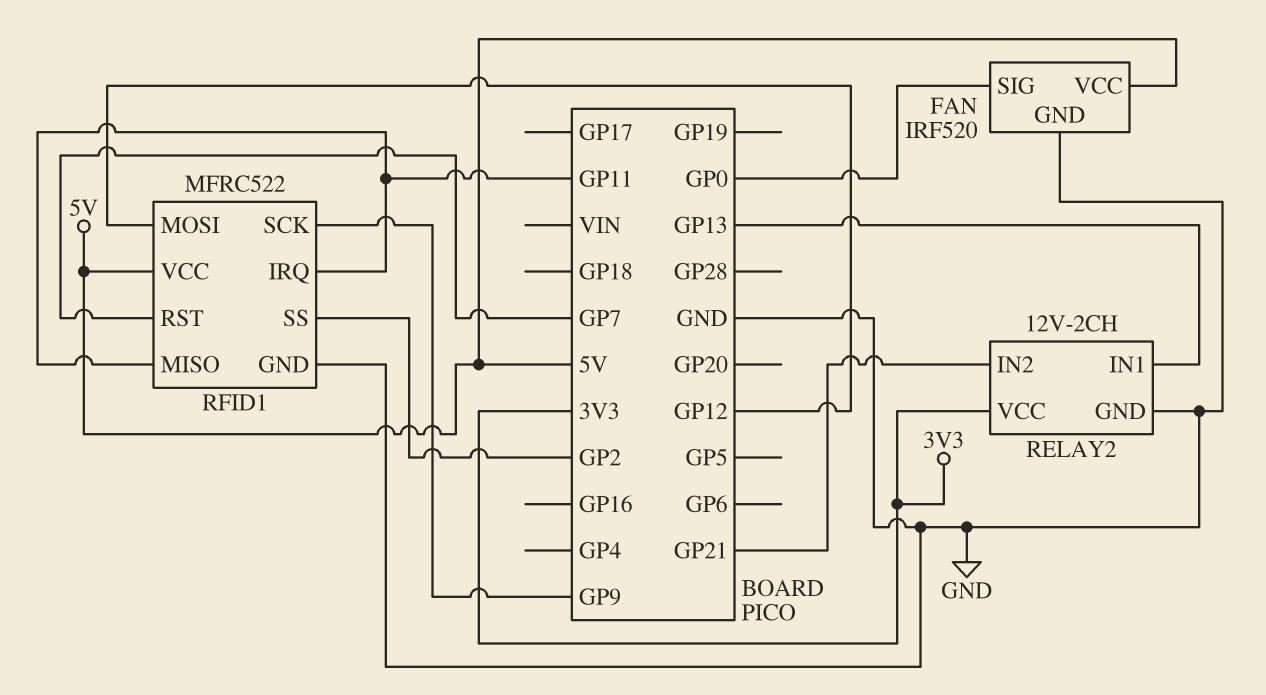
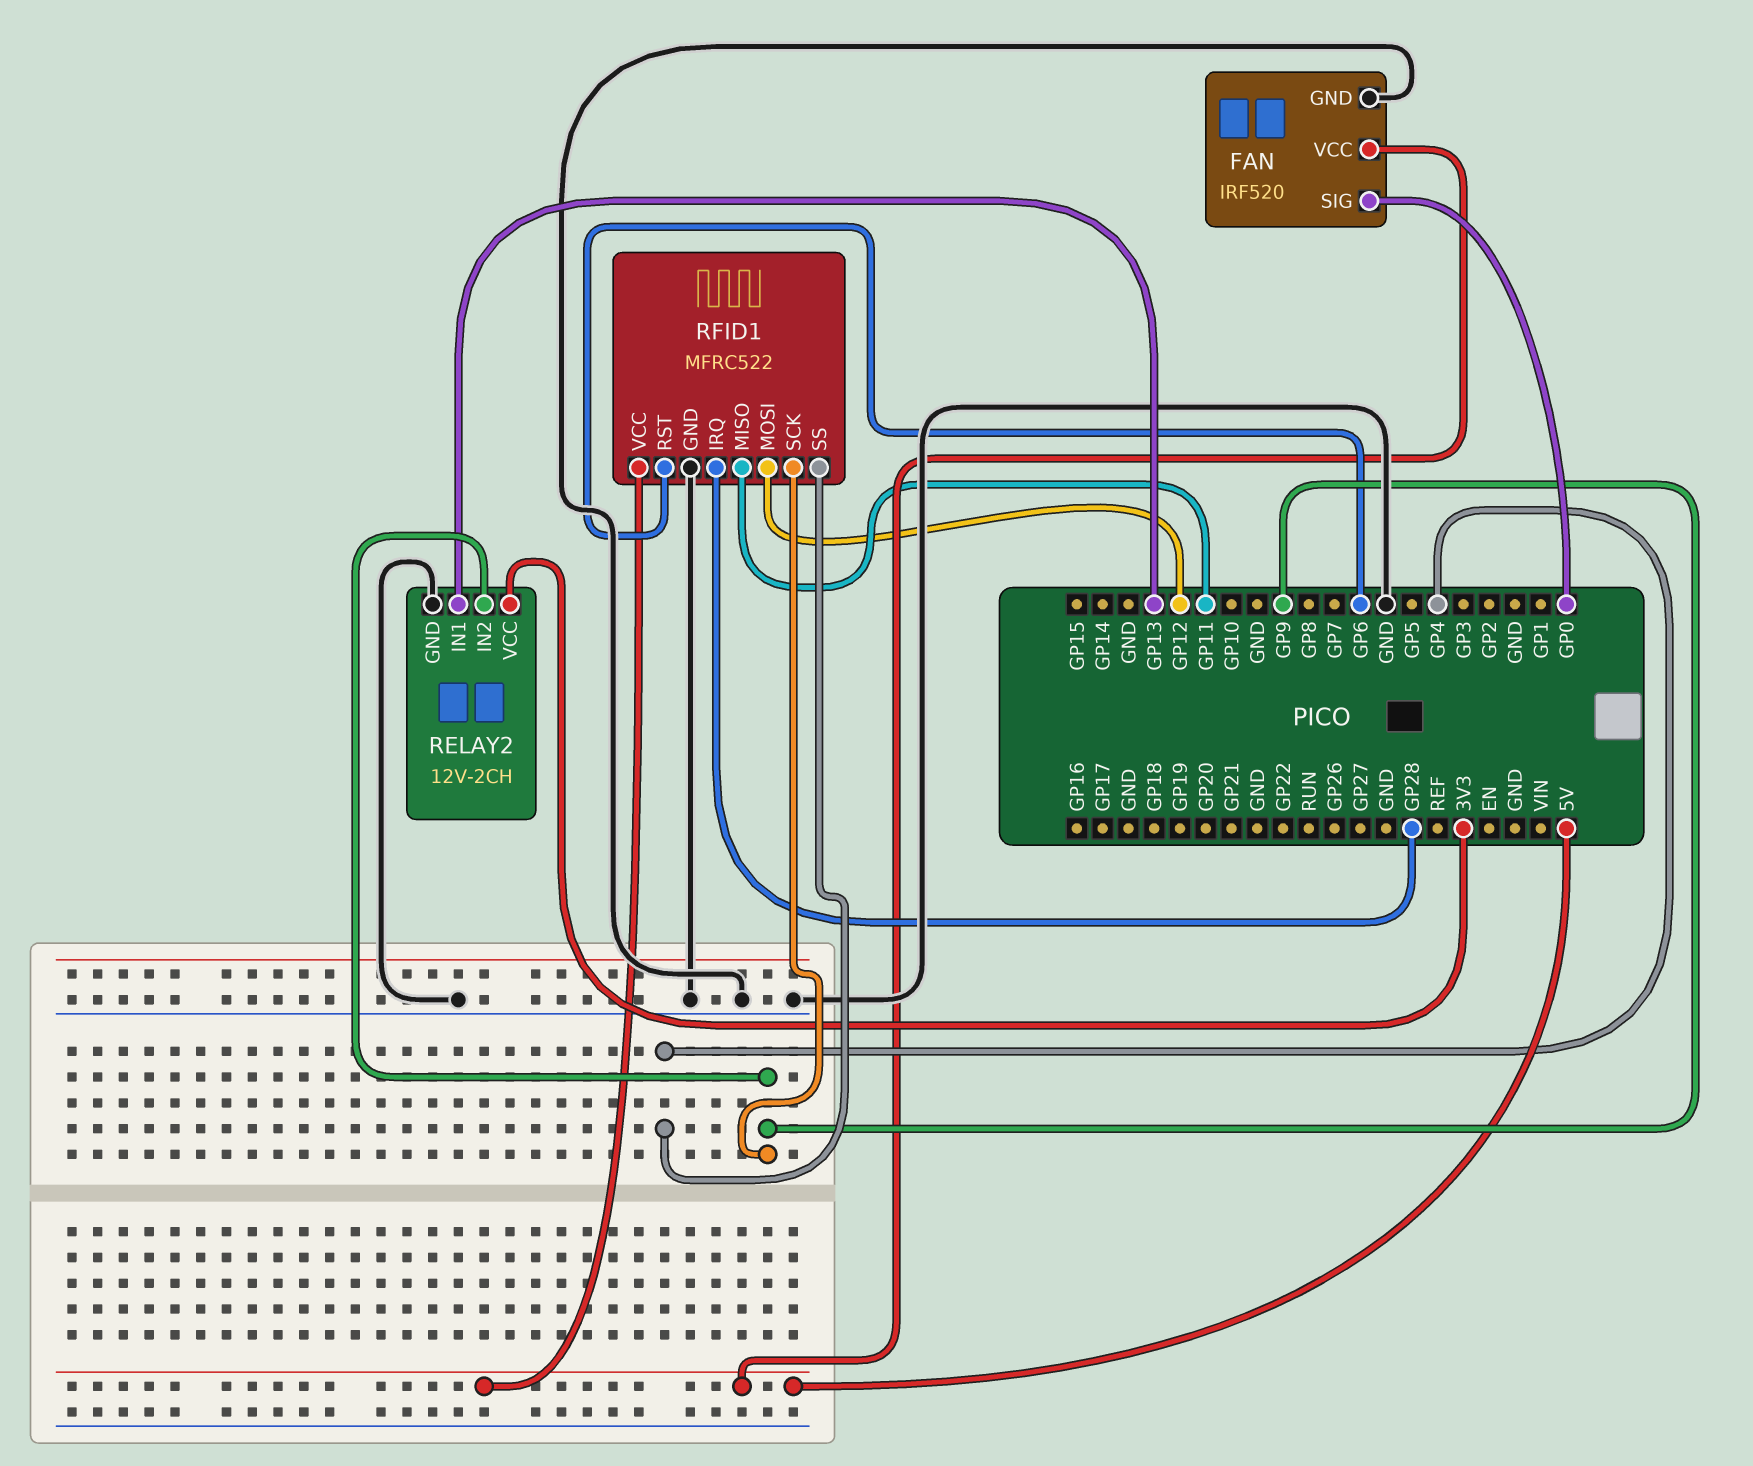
RELAY2 pin IN2: GP21 -> GP9
RFID1 pin IRQ: GP11 -> GP28
RFID1 pin RST: GP7 -> GP6
RFID1 pin SS: GP2 -> GP4

